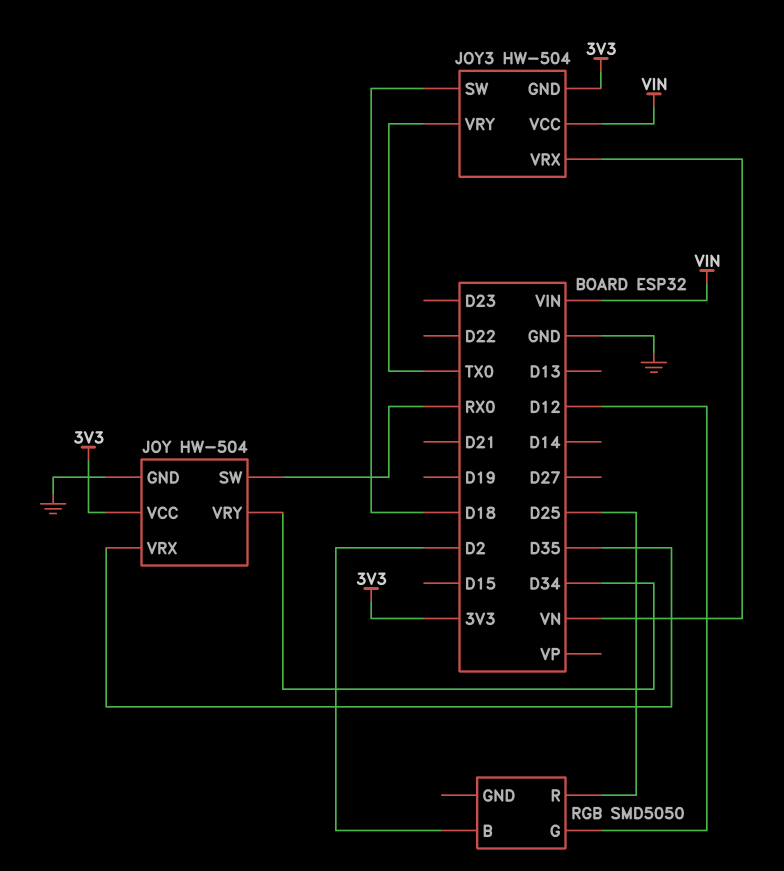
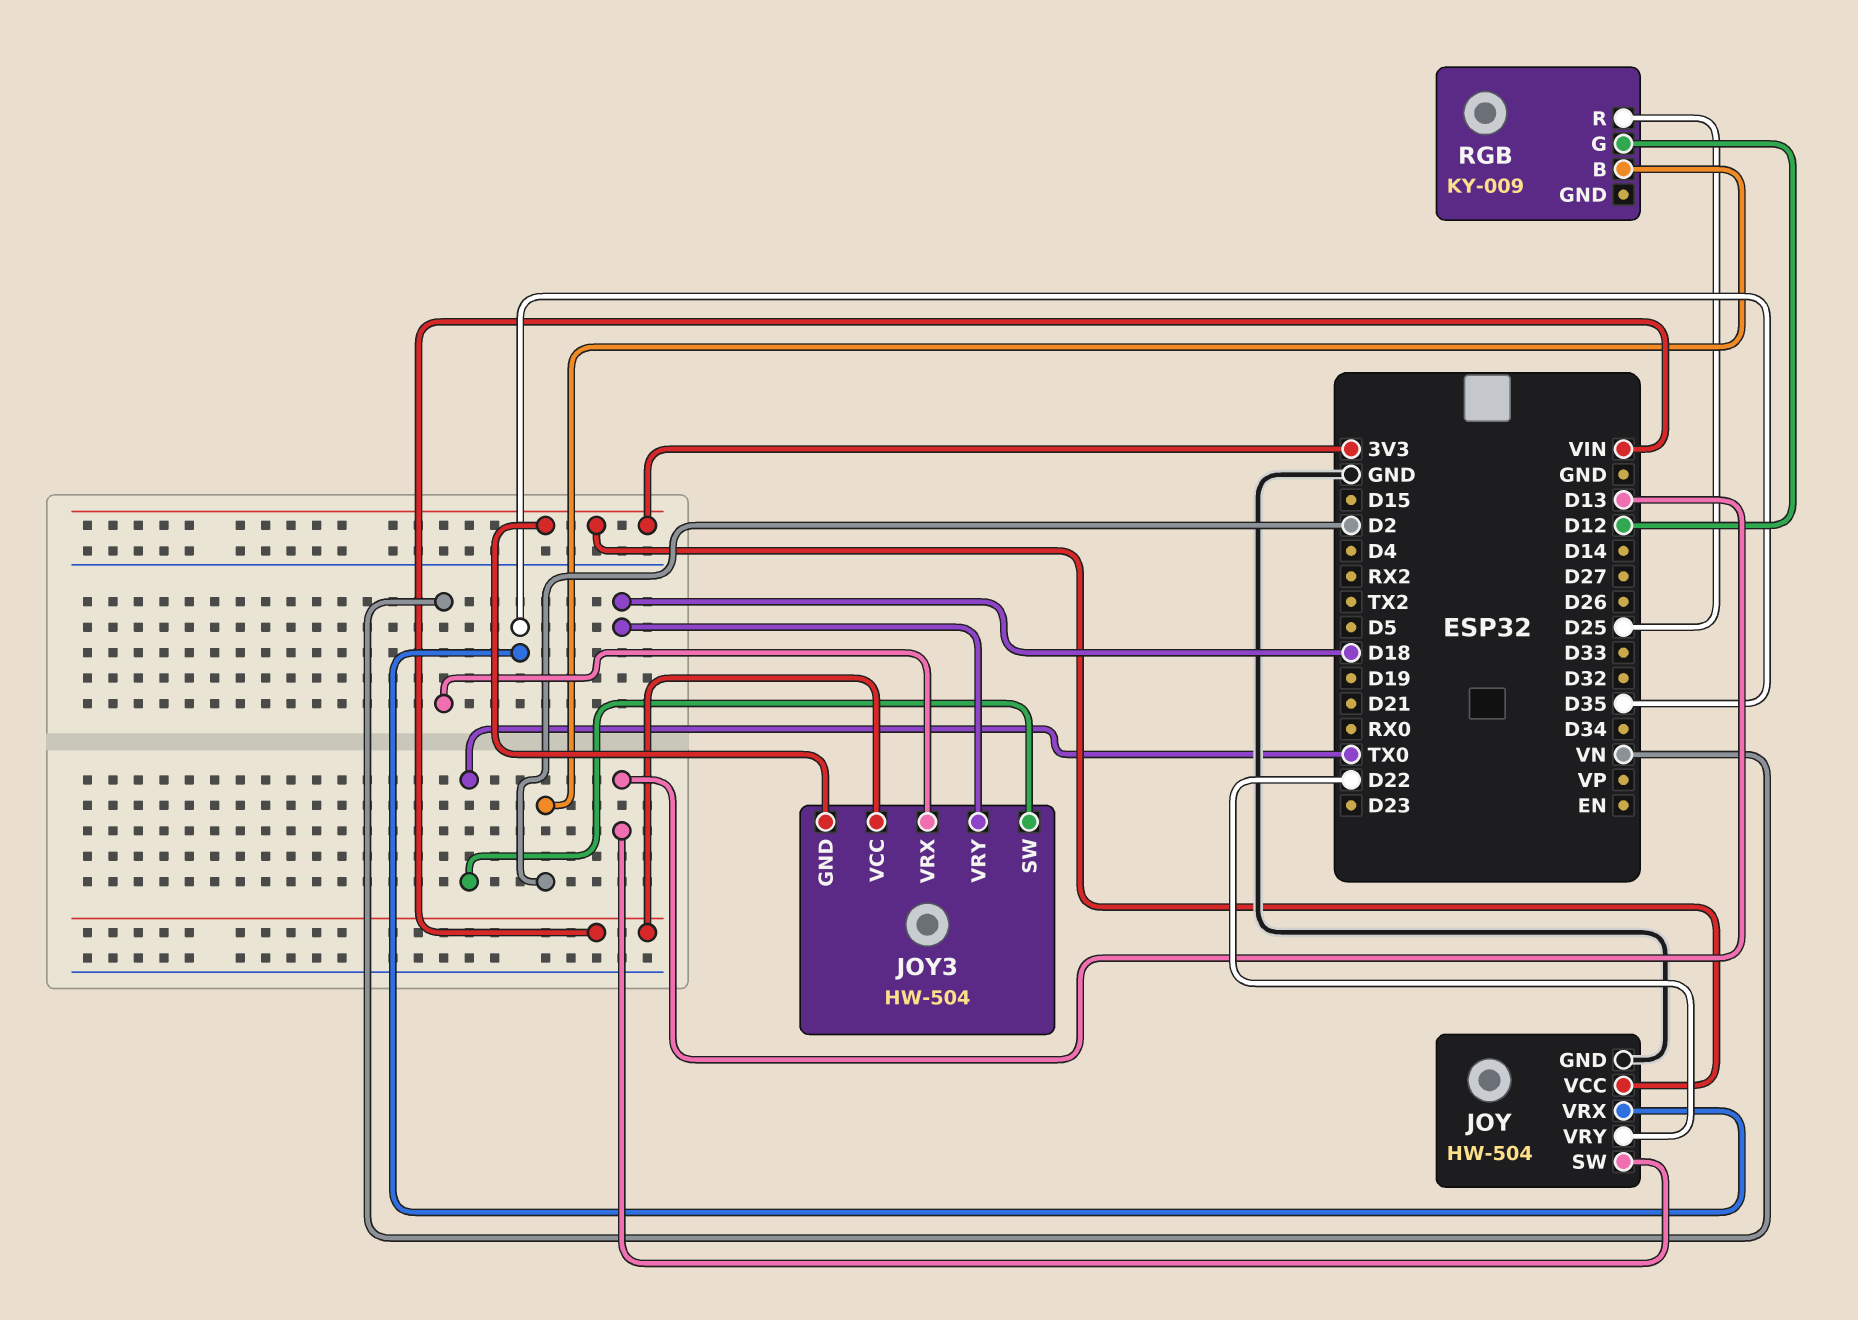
JOY pin SW: RX0 -> D13
JOY pin VRY: D34 -> D22
JOY3 pin SW: D18 -> TX0
JOY3 pin VRY: TX0 -> D18
RGB: SMD5050 -> KY-009

